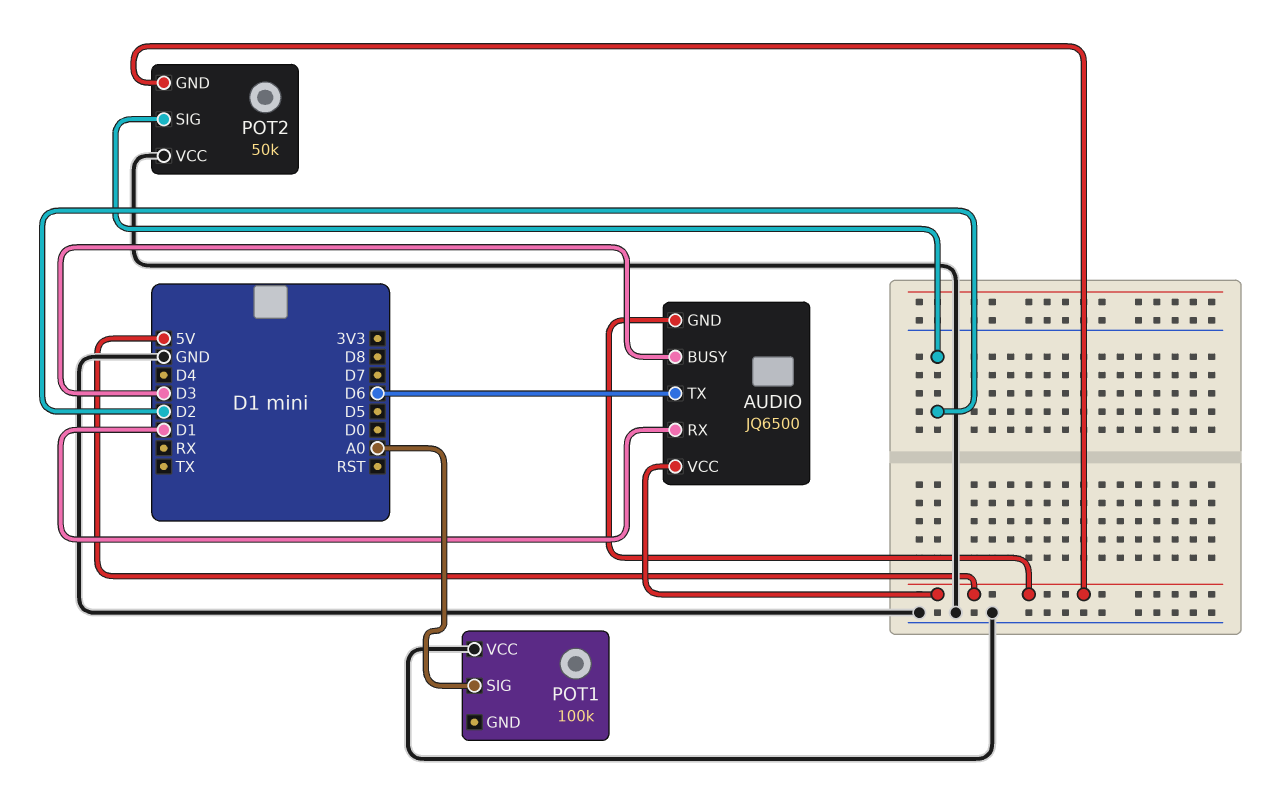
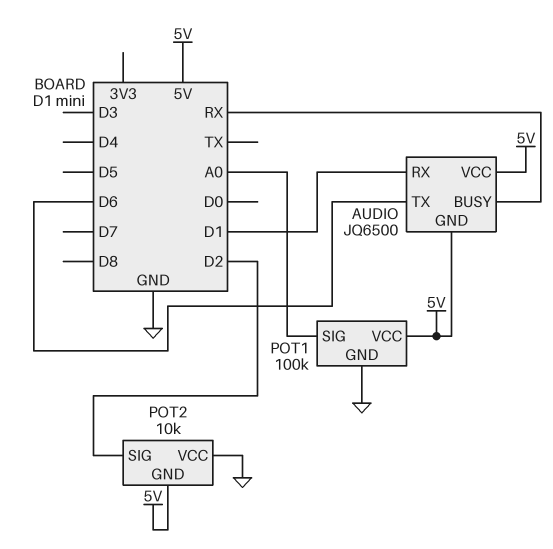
AUDIO pin BUSY: D3 -> RX
POT1 pin GND: none -> GND
POT1 pin VCC: GND -> 5V
POT2: 50k -> 10k

